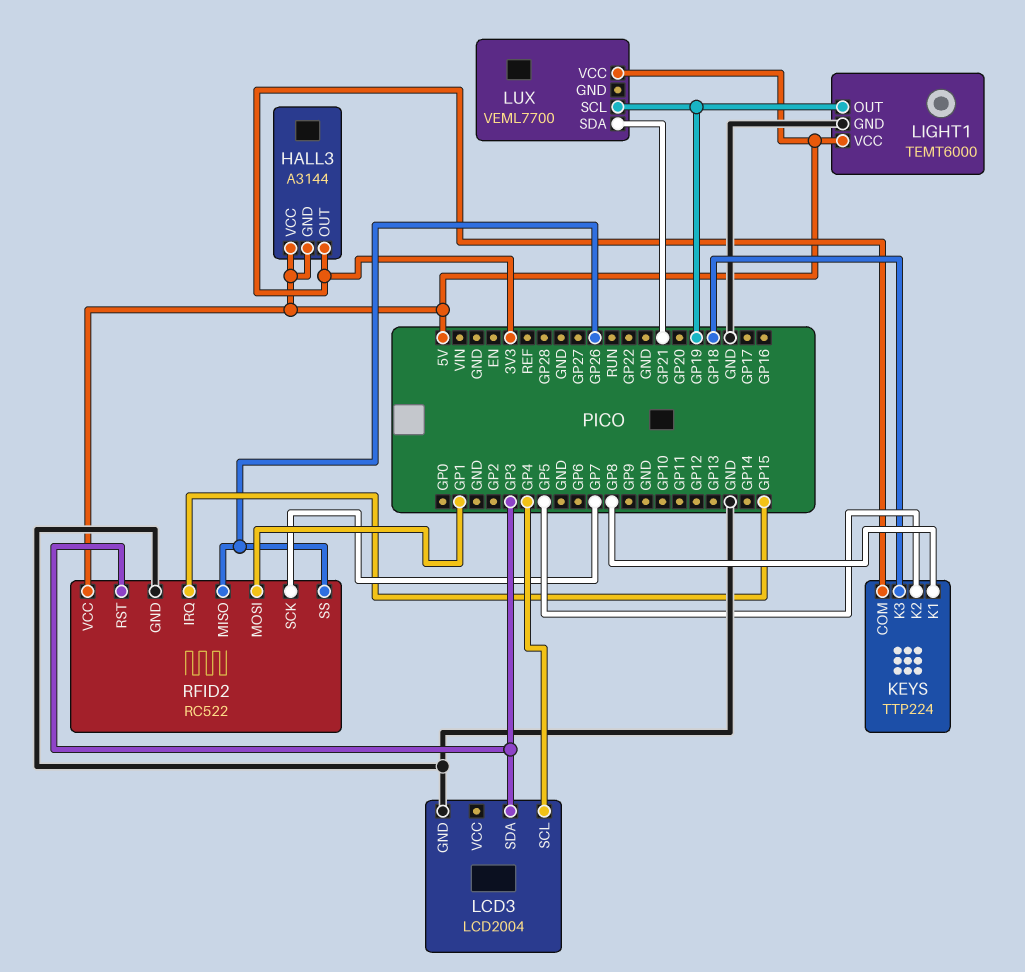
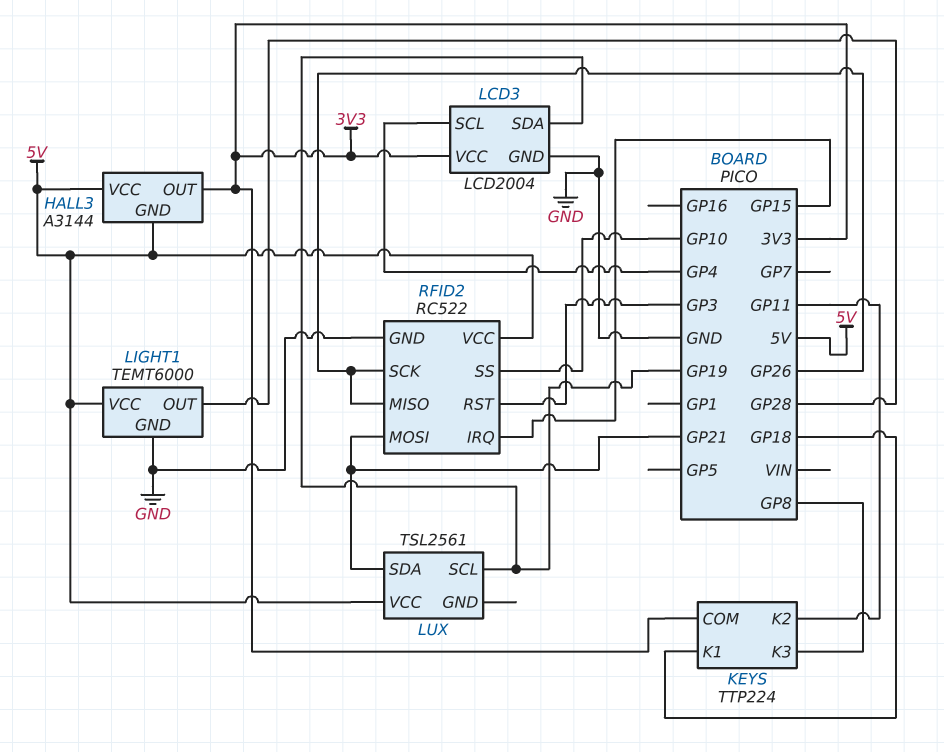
KEYS pin K1: GP8 -> GP18
KEYS pin K2: GP5 -> GP11
KEYS pin K3: GP18 -> GP8
LCD3 pin SDA: GP3 -> GP19
LCD3 pin VCC: none -> 3V3
LIGHT1 pin OUT: GP19 -> GP28
LUX: VEML7700 -> TSL2561
RFID2 pin MOSI: GP1 -> GP21
RFID2 pin SCK: GP7 -> GP26
RFID2 pin SS: GP26 -> GP10

